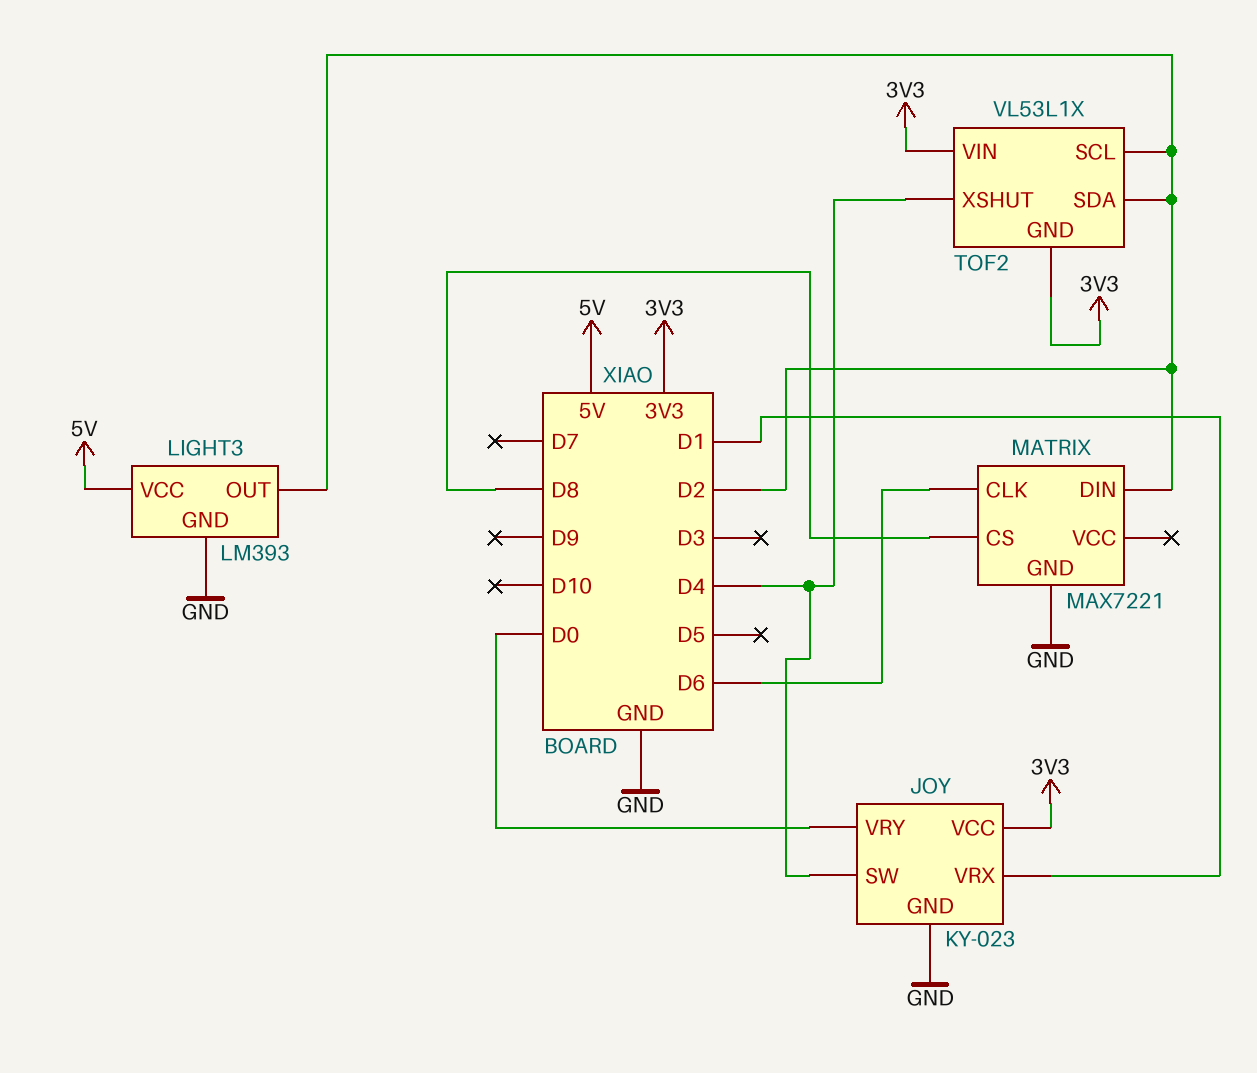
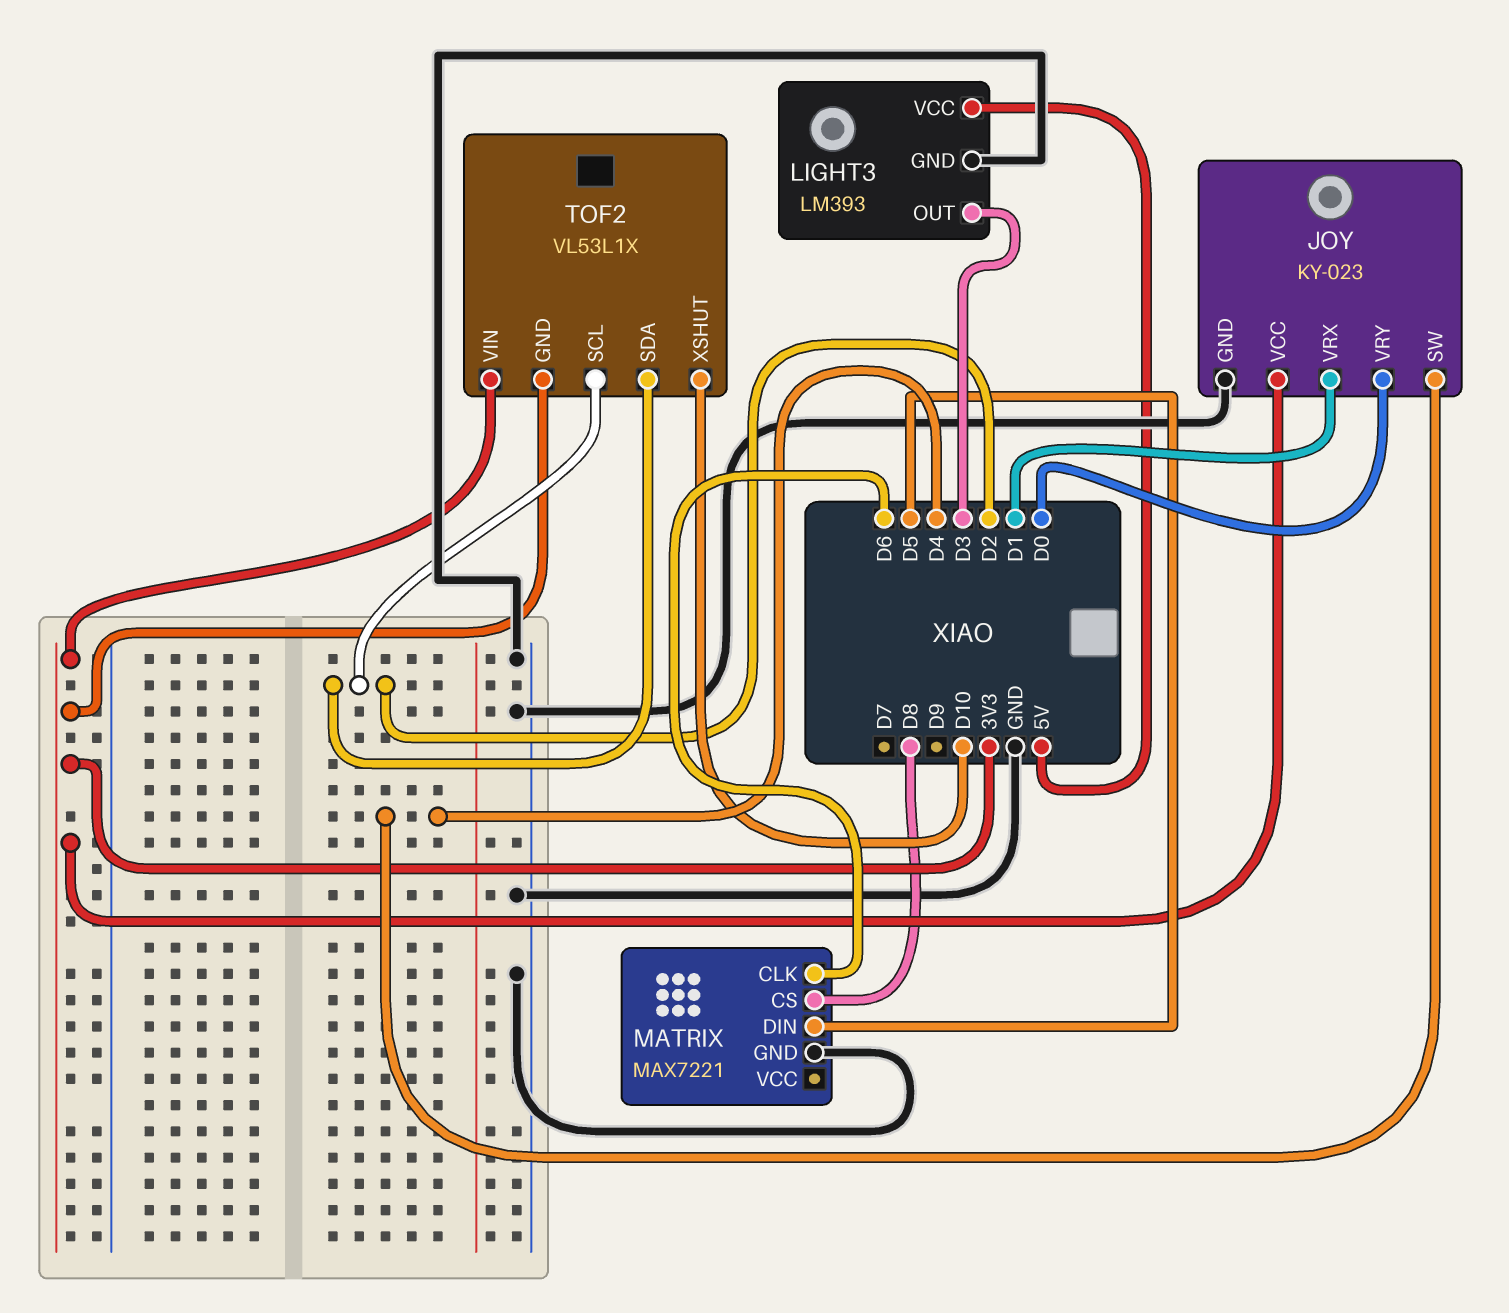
LIGHT3 pin OUT: D2 -> D3
MATRIX pin DIN: D2 -> D5
TOF2 pin XSHUT: D4 -> D10

